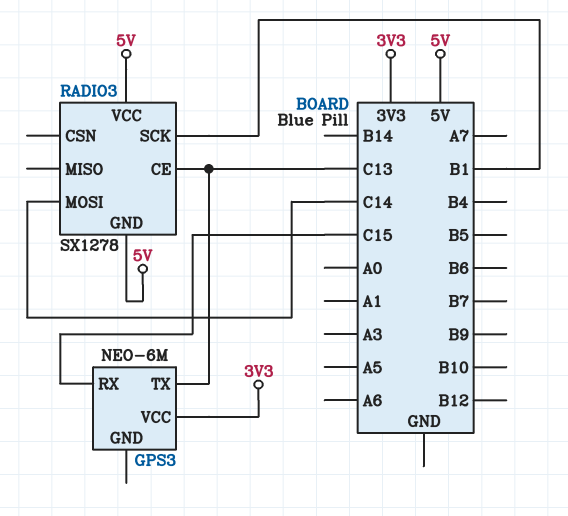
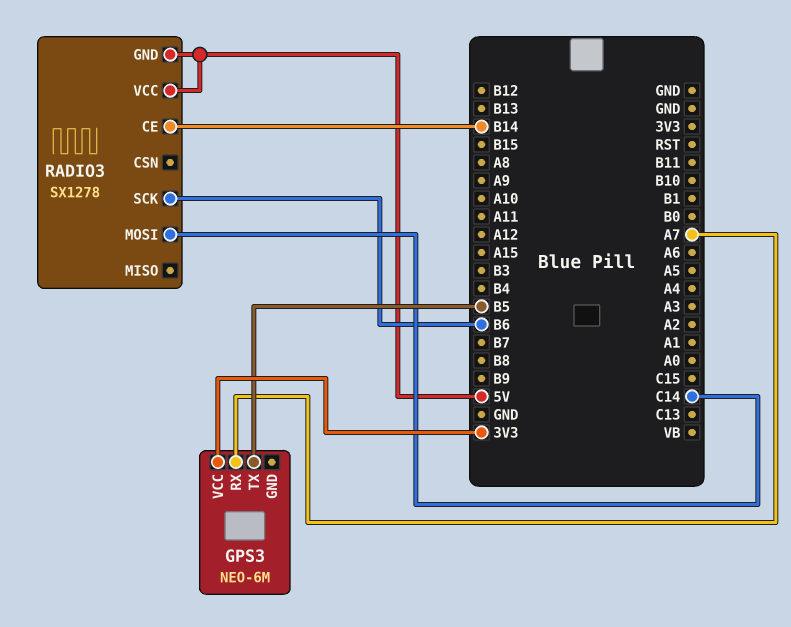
GPS3 pin RX: C15 -> A7
GPS3 pin TX: C13 -> B5
RADIO3 pin CE: C13 -> B14
RADIO3 pin SCK: B1 -> B6

